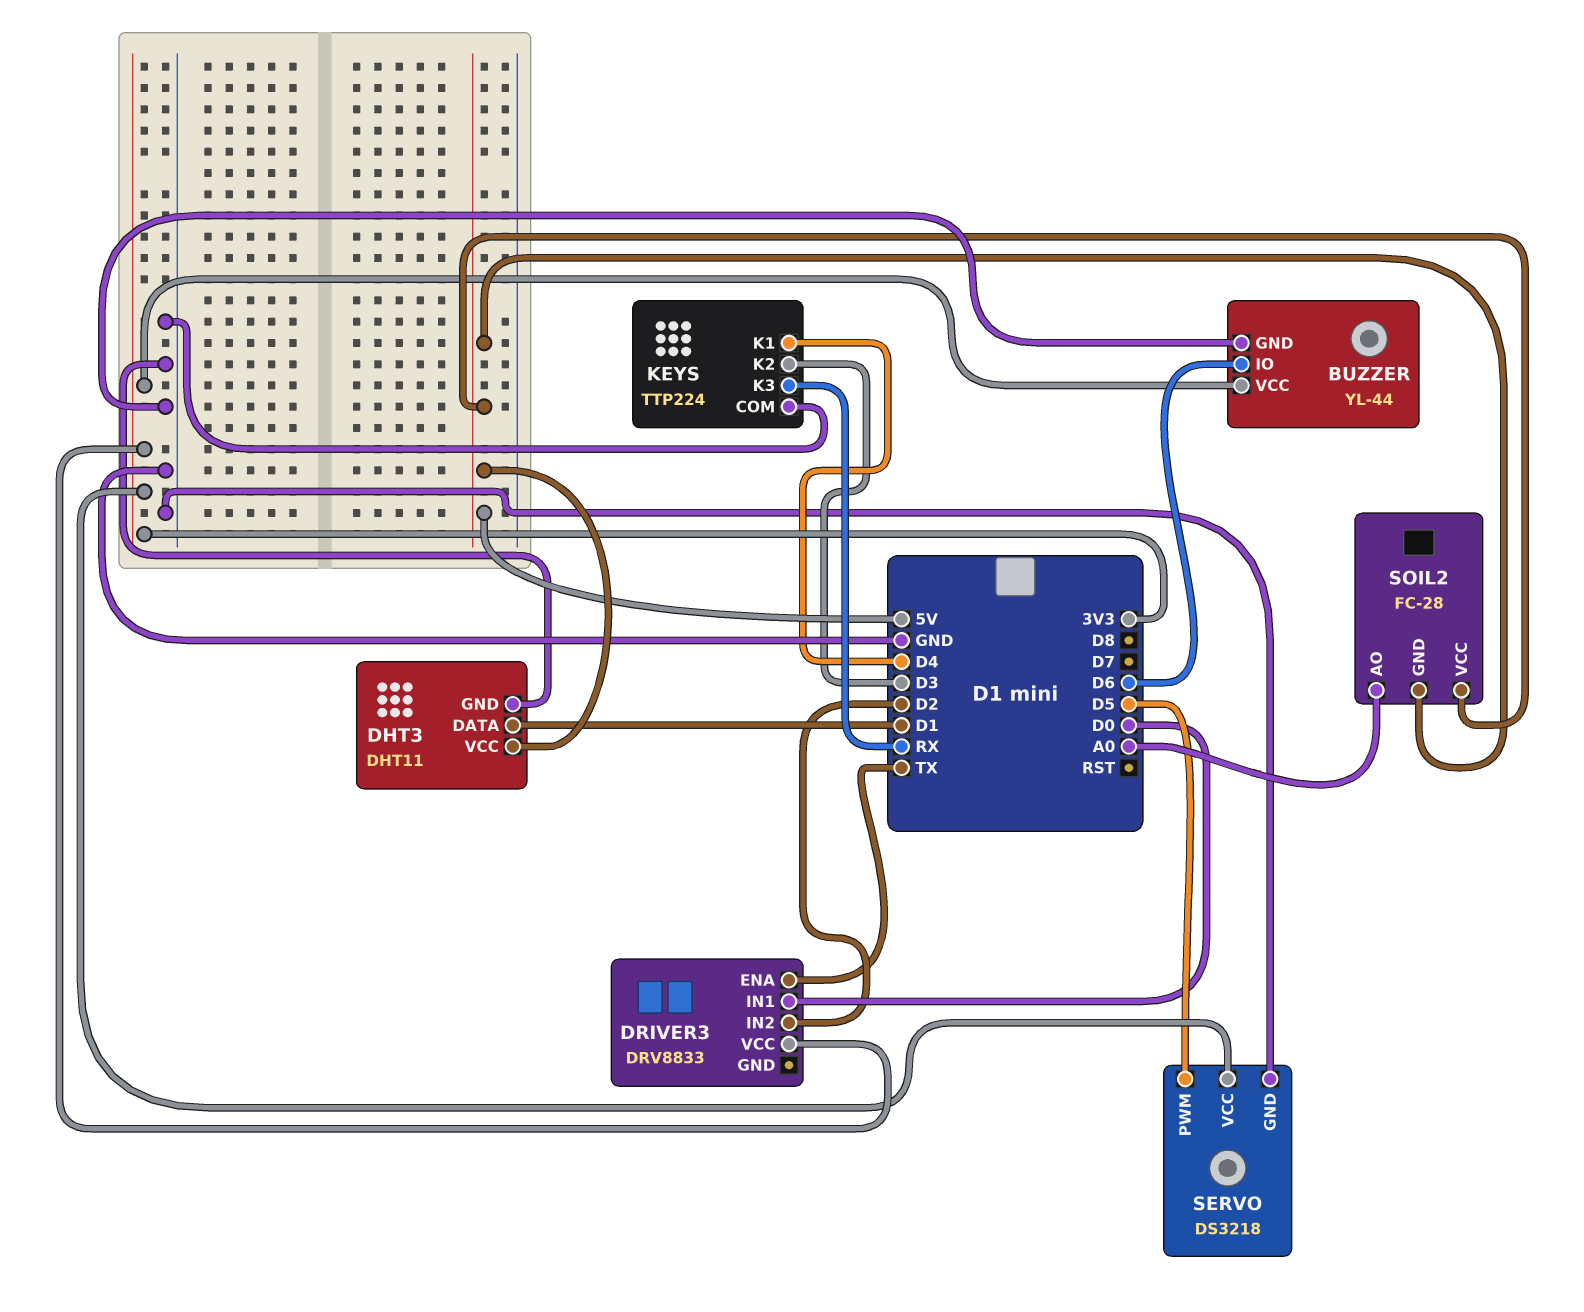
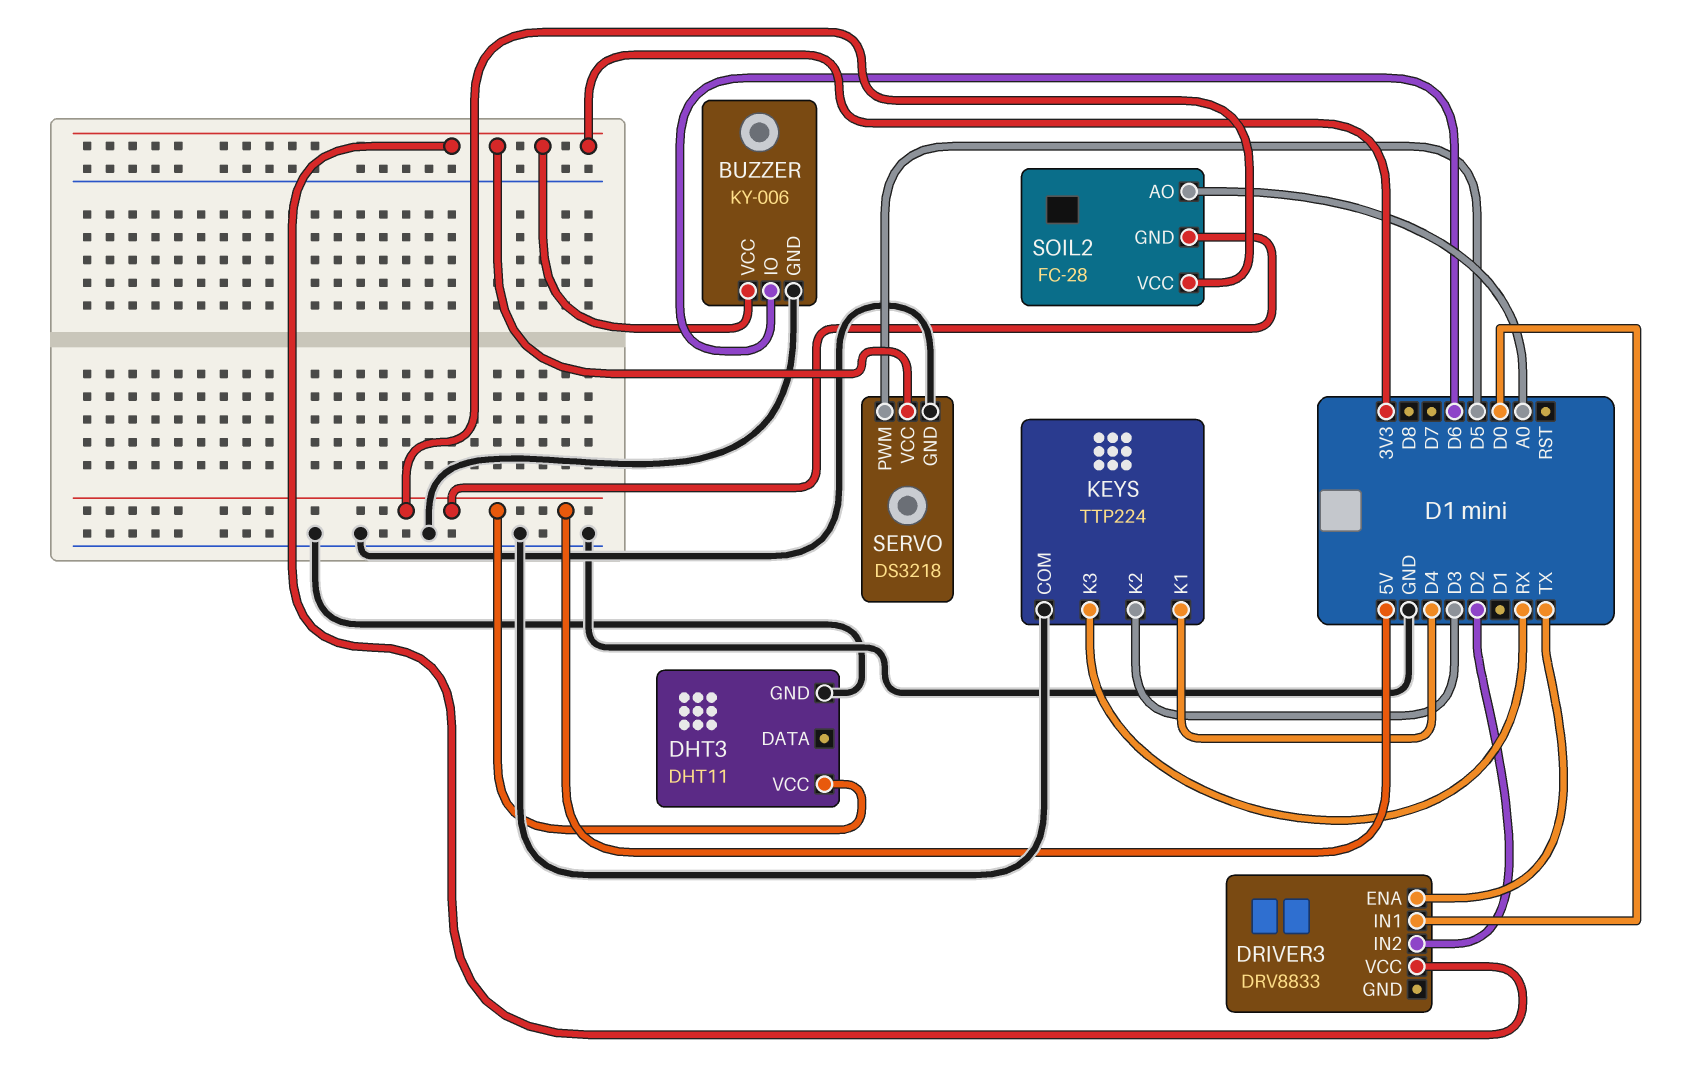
BUZZER: YL-44 -> KY-006
DHT3 pin DATA: D1 -> none

